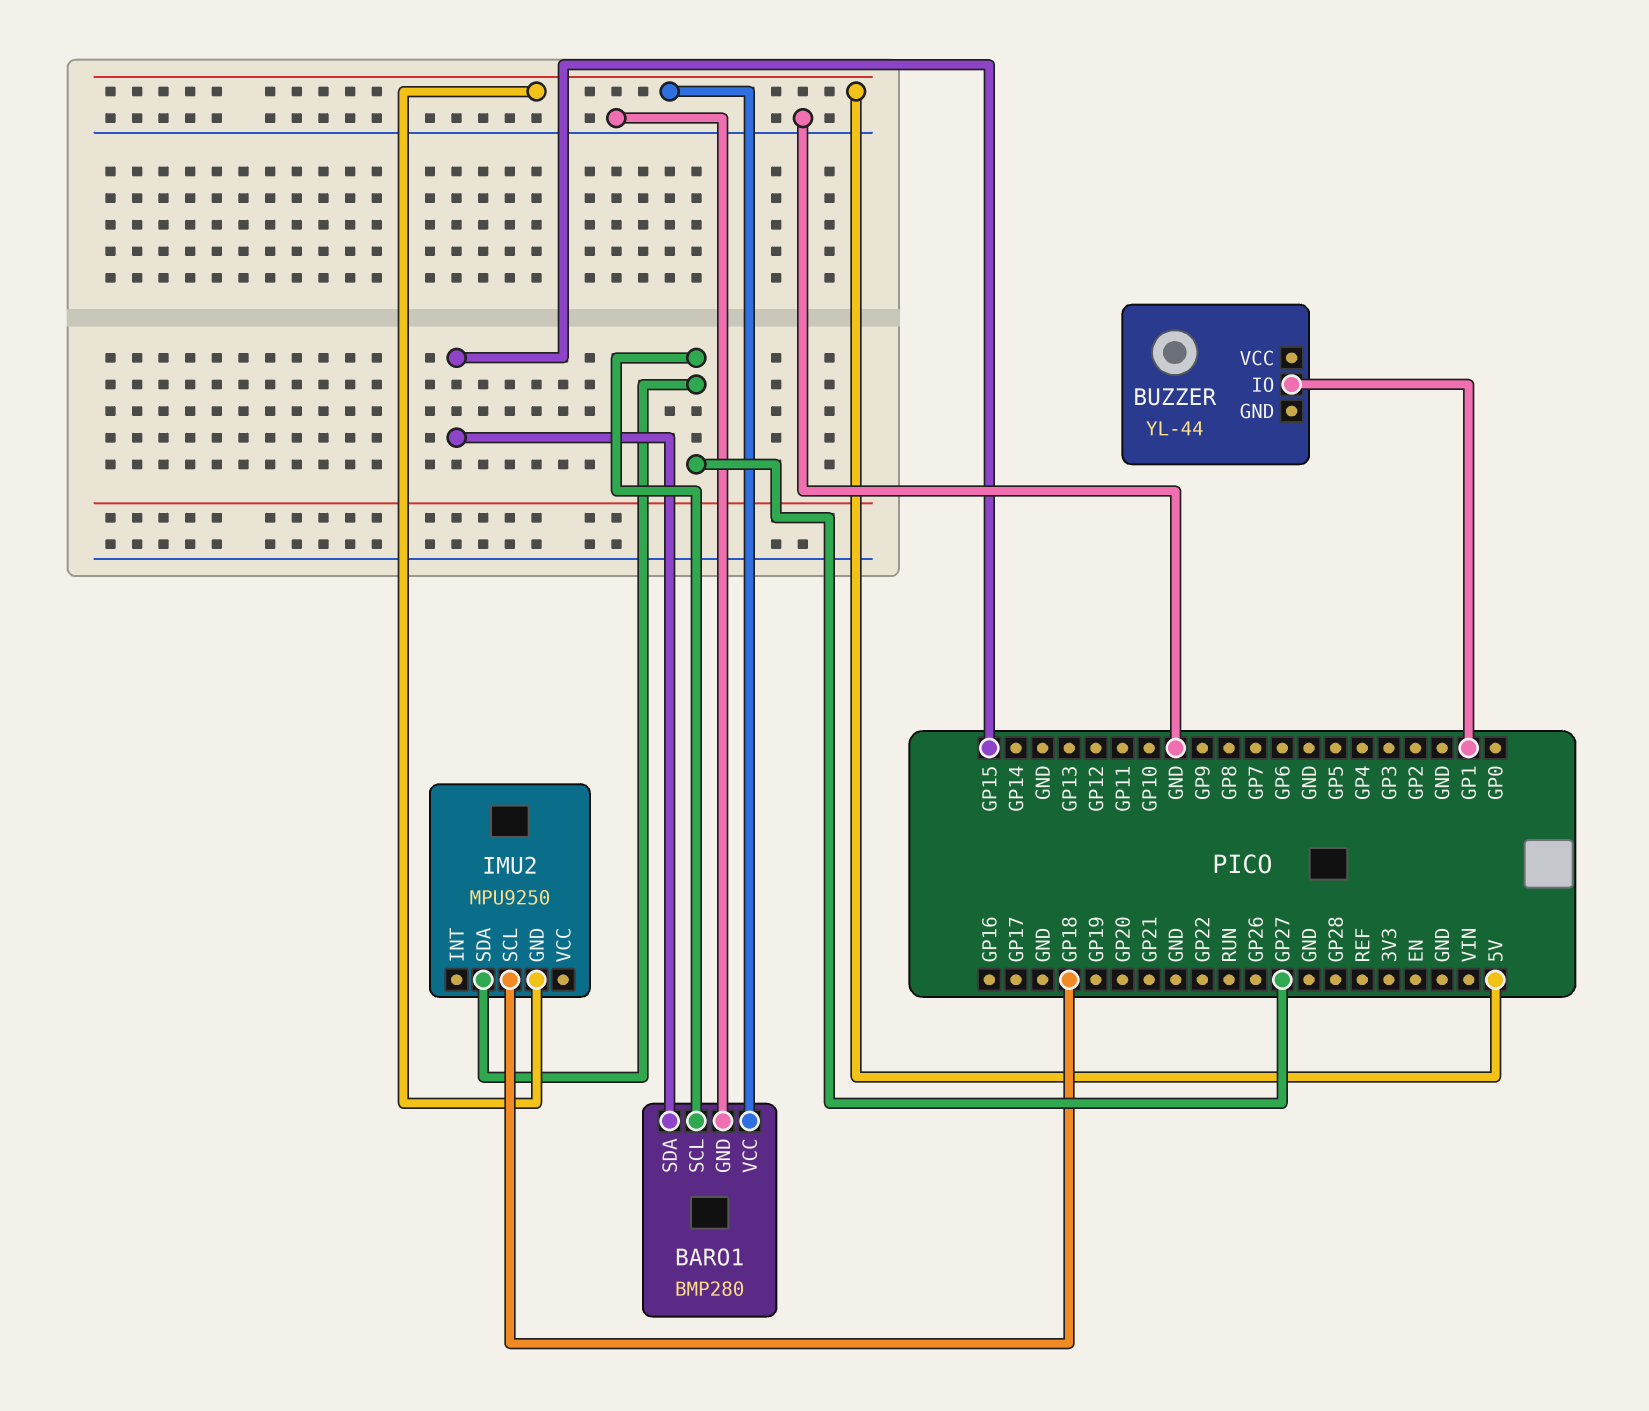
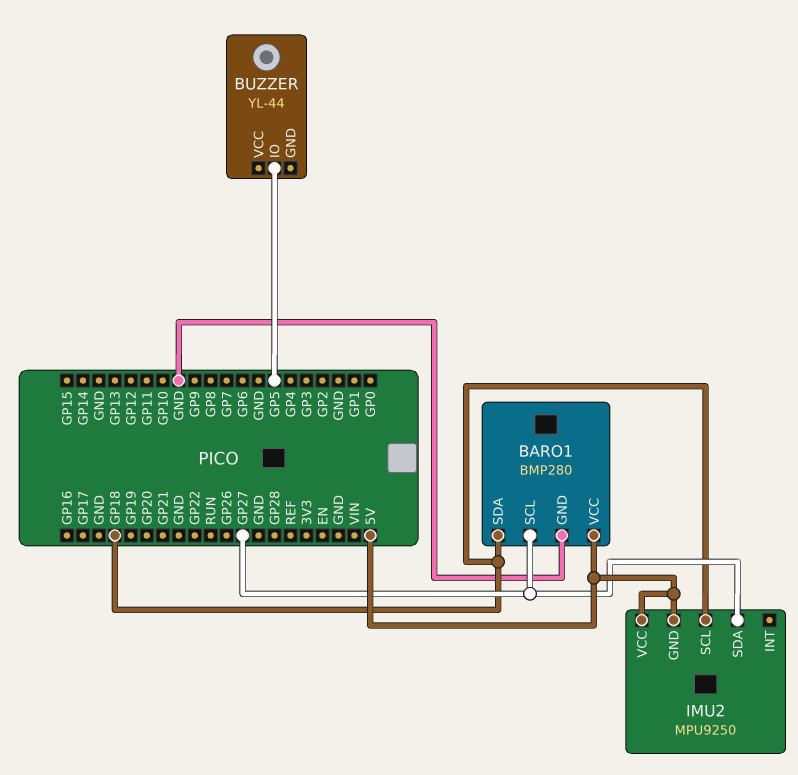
BARO1 pin SDA: GP15 -> GP18
BUZZER pin IO: GP1 -> GP5
IMU2 pin VCC: none -> 5V

